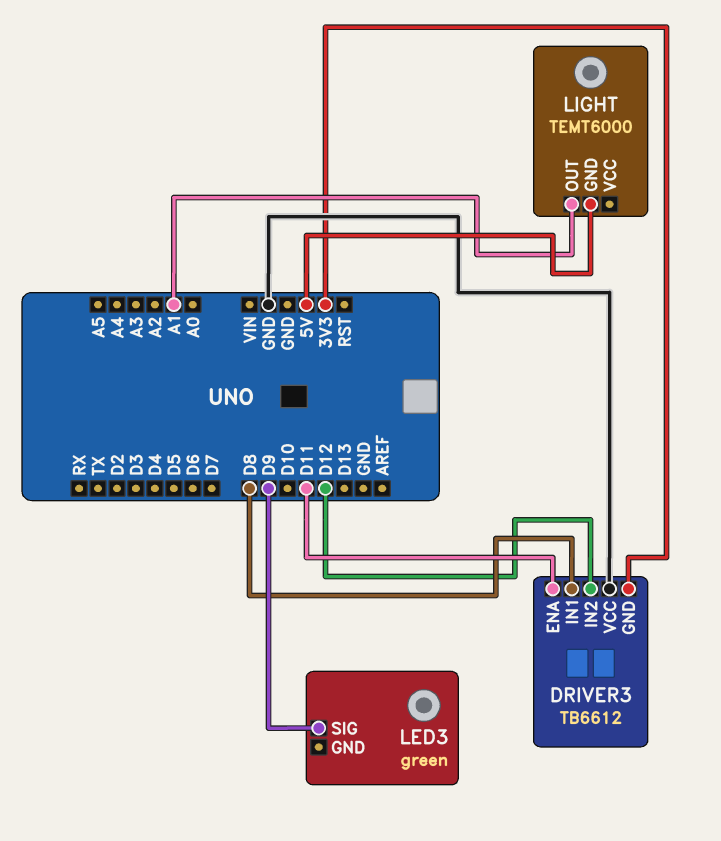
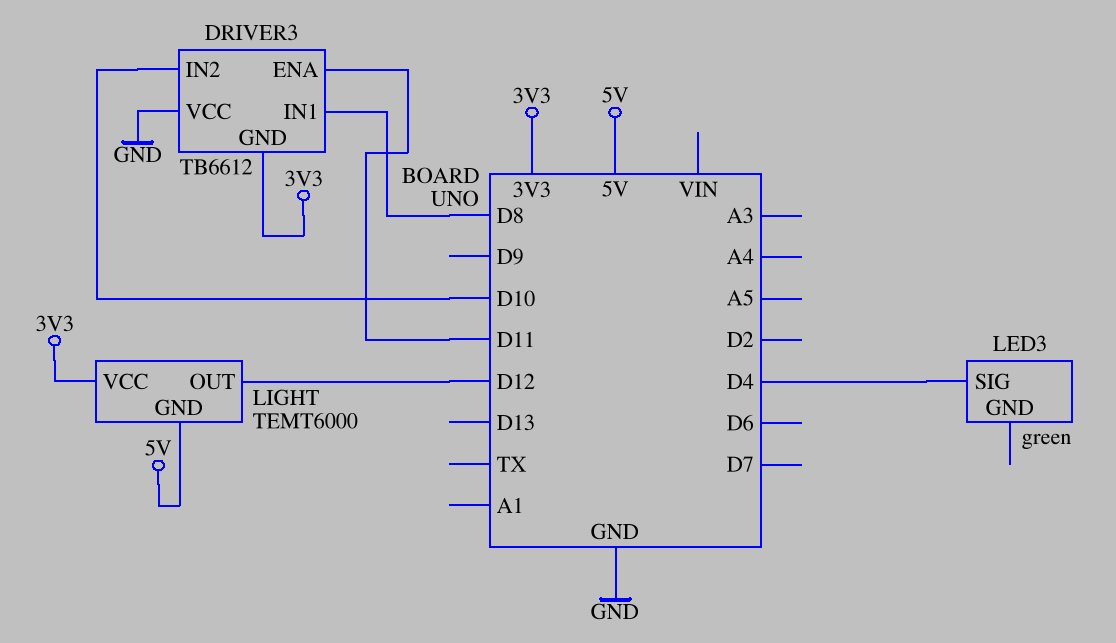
DRIVER3 pin IN2: D12 -> D10
LED3 pin SIG: D9 -> D4
LIGHT pin OUT: A1 -> D12
LIGHT pin VCC: none -> 3V3

